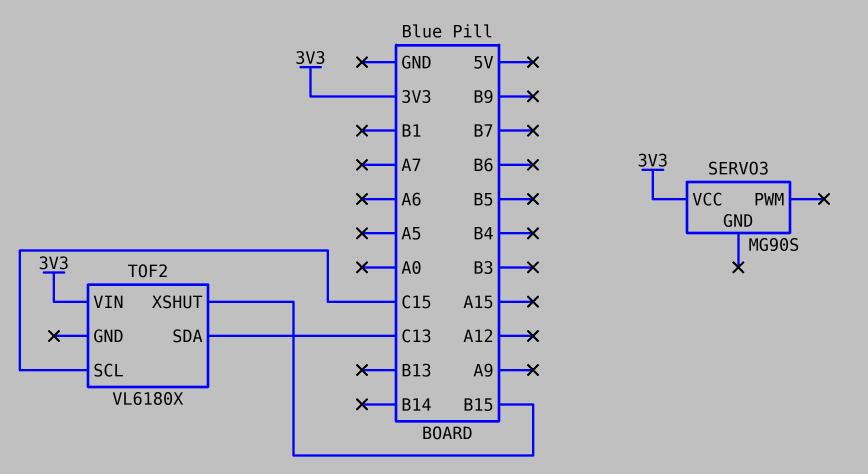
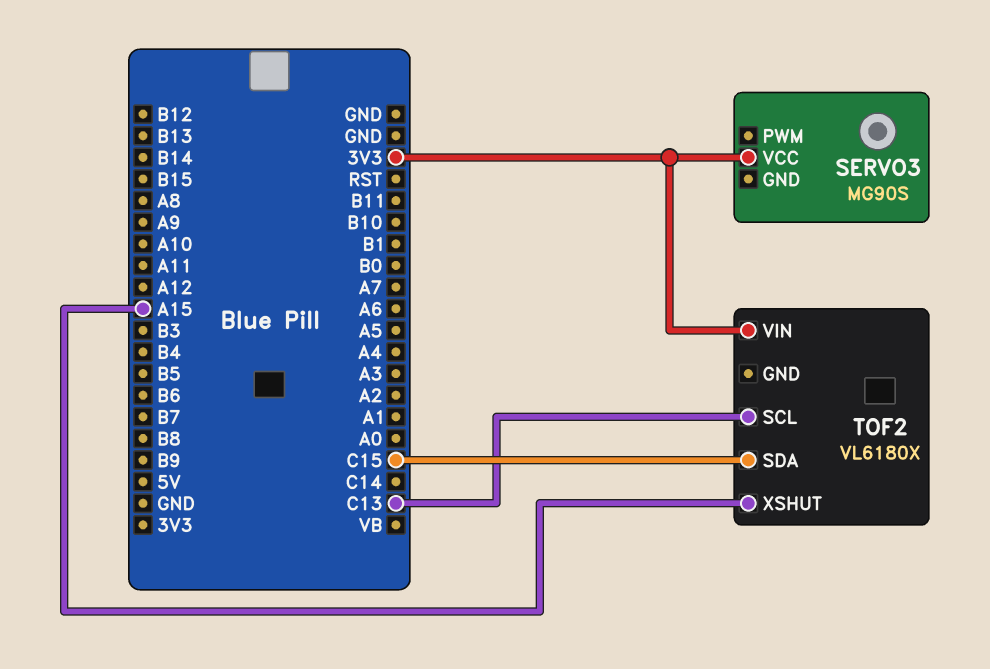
TOF2 pin SCL: C15 -> C13
TOF2 pin SDA: C13 -> C15
TOF2 pin XSHUT: B15 -> A15

